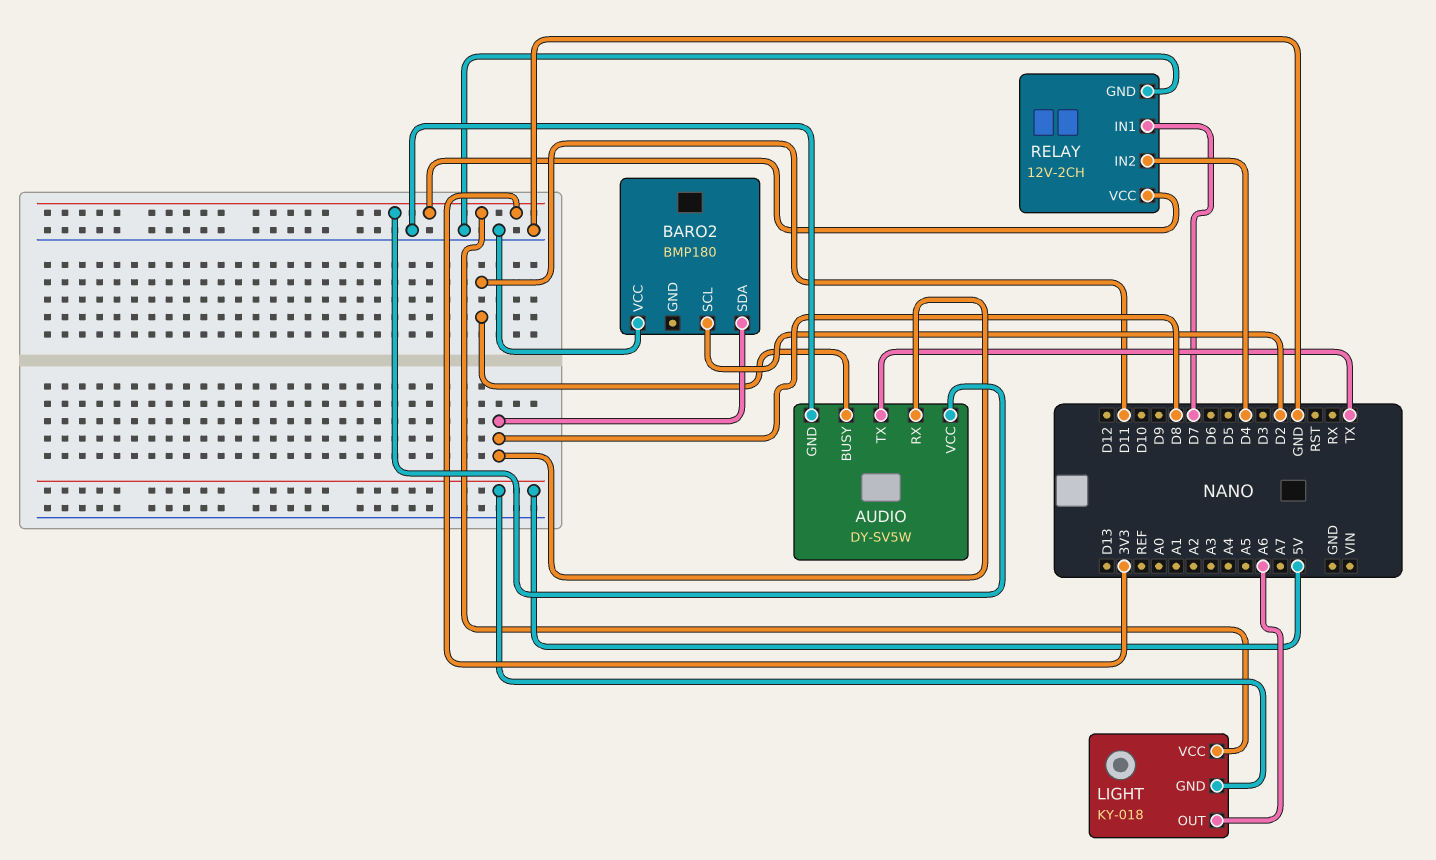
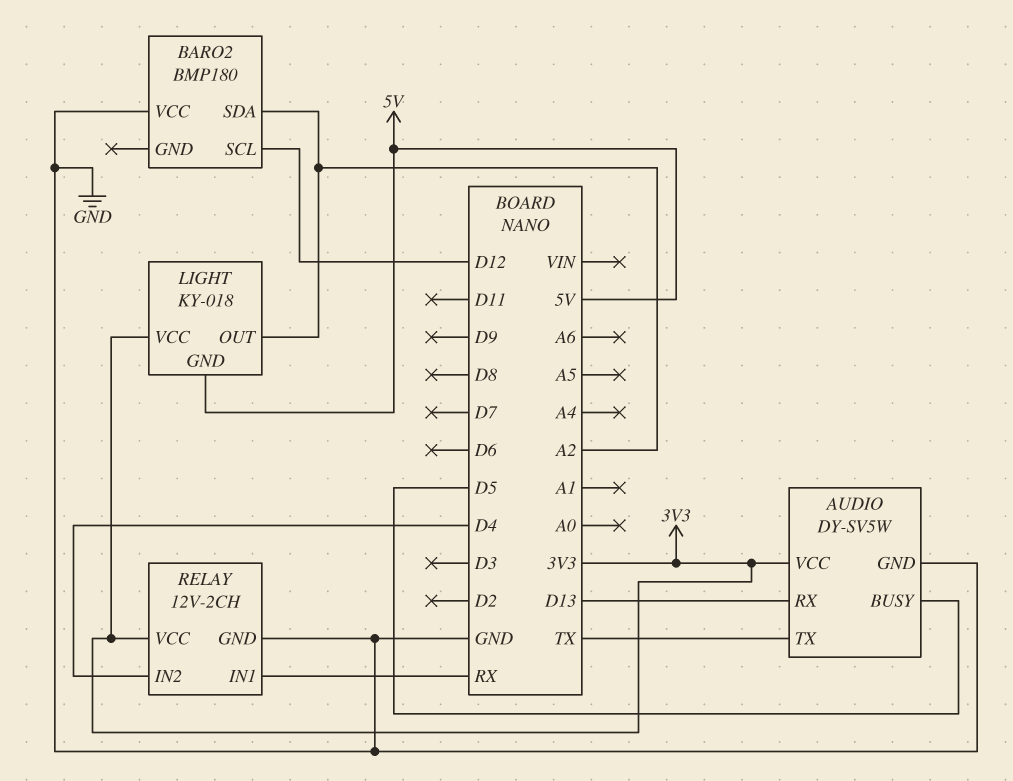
AUDIO pin BUSY: D11 -> D5
AUDIO pin RX: D8 -> D13
BARO2 pin SCL: D2 -> D12
BARO2 pin SDA: D8 -> A2
LIGHT pin OUT: A6 -> A2
RELAY pin IN1: D7 -> RX

